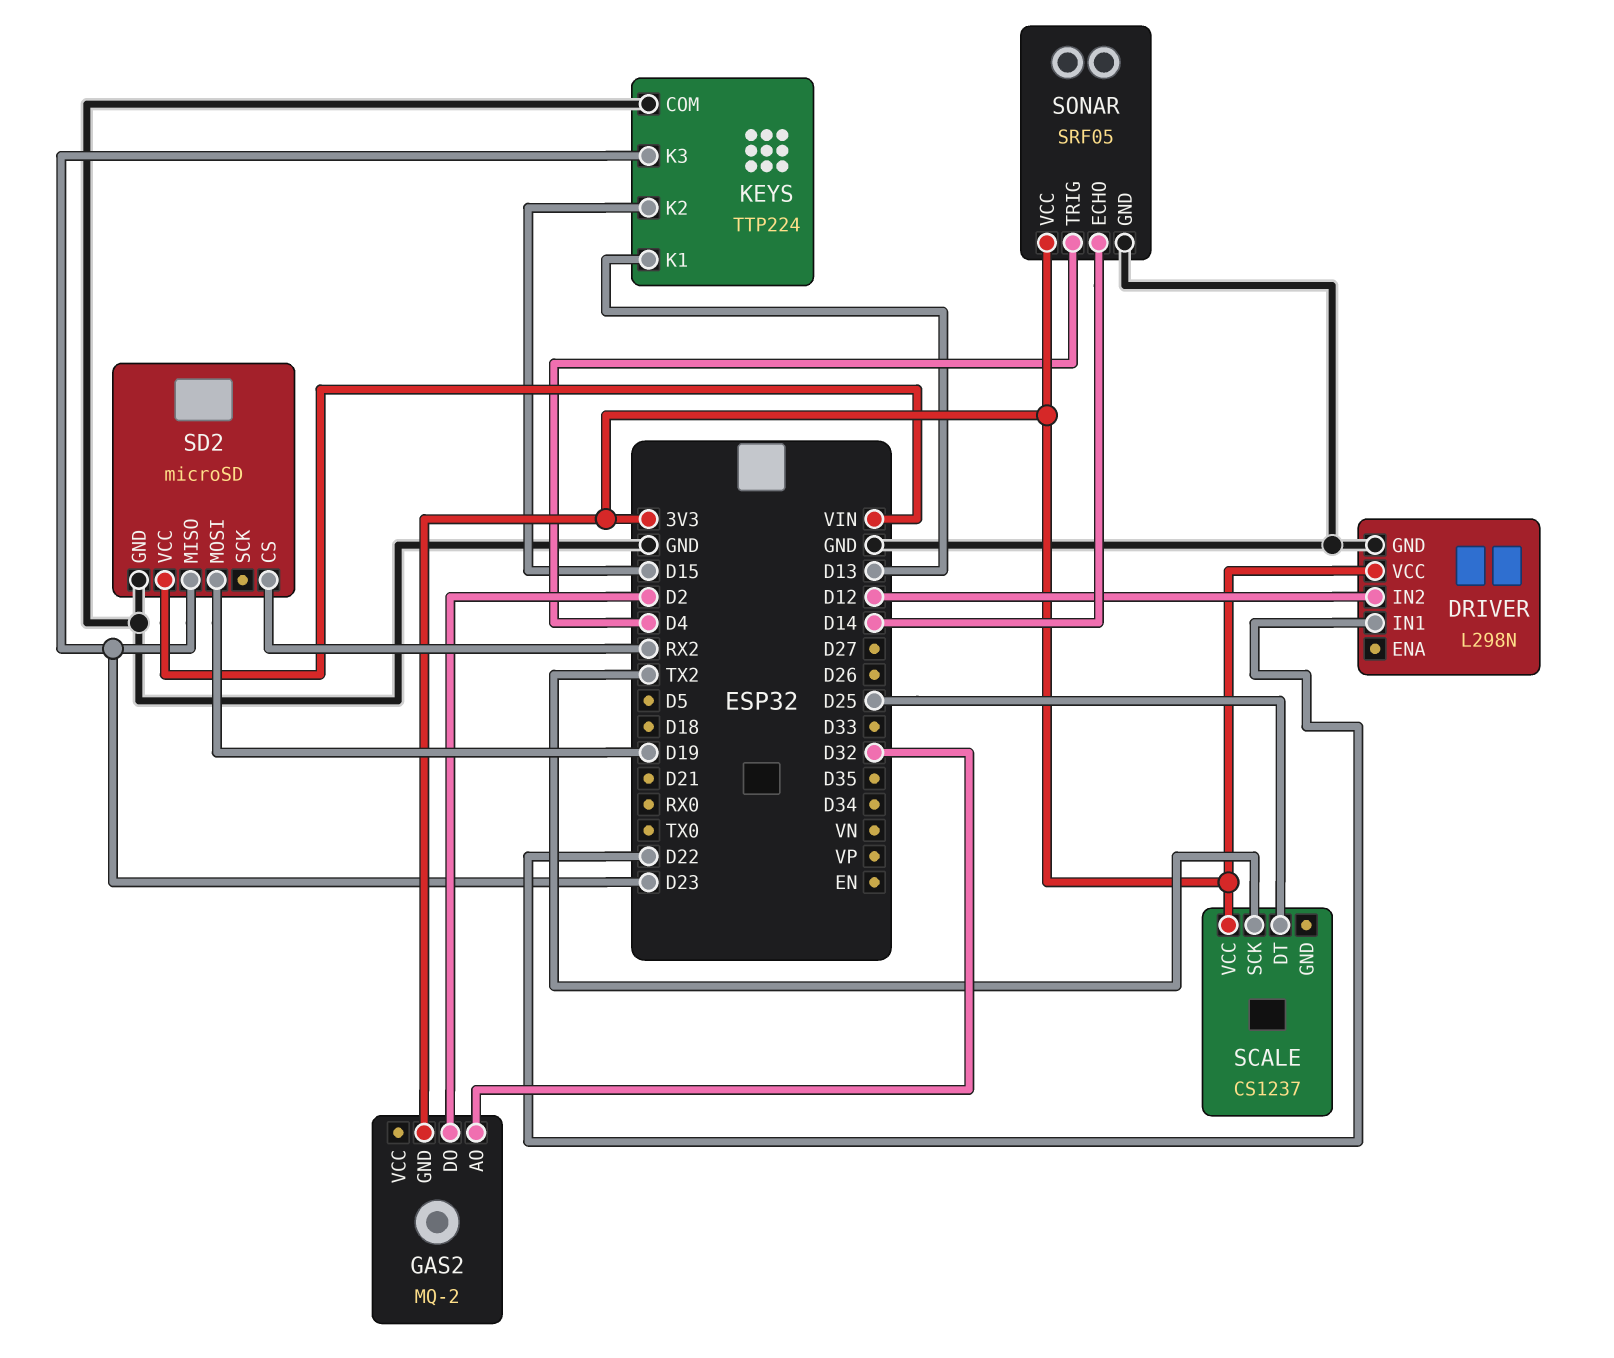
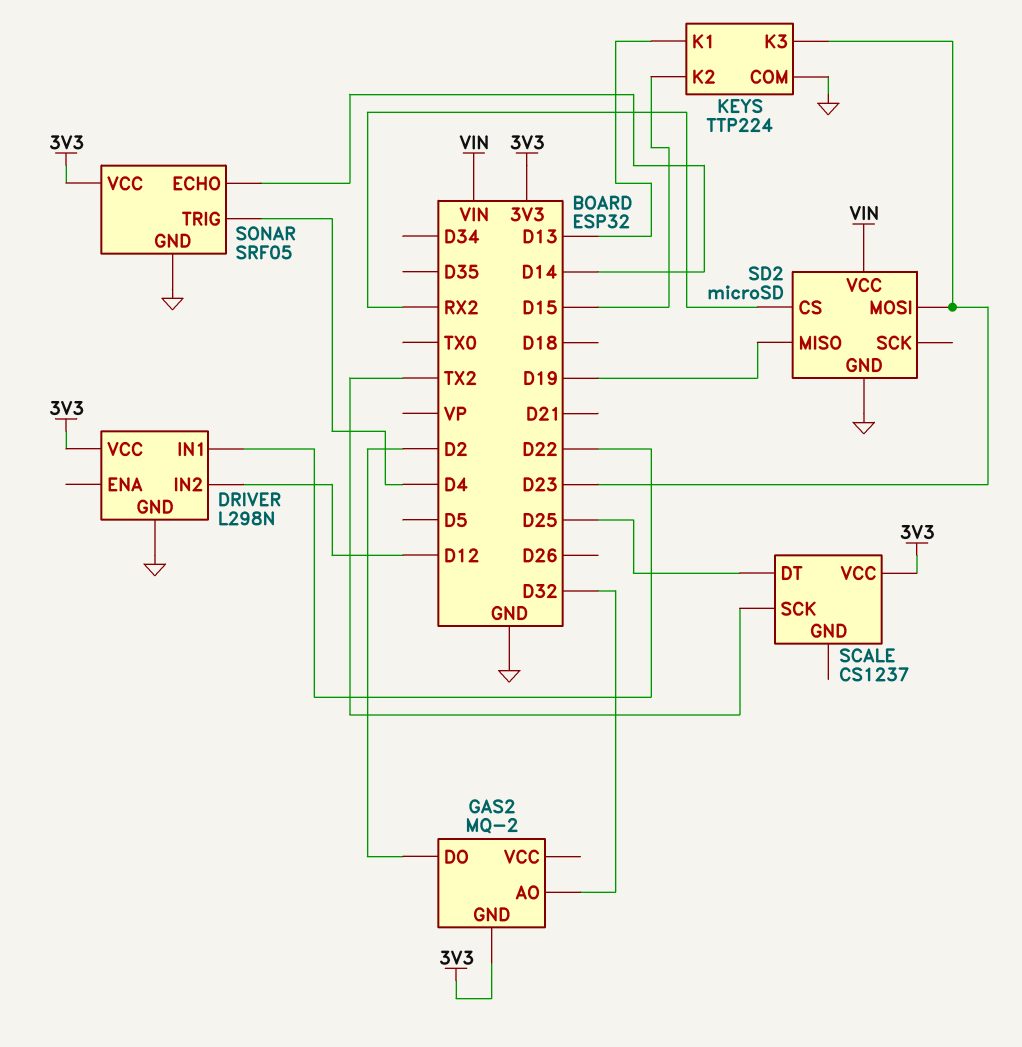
SD2 pin MISO: D23 -> D19
SD2 pin MOSI: D19 -> D23

